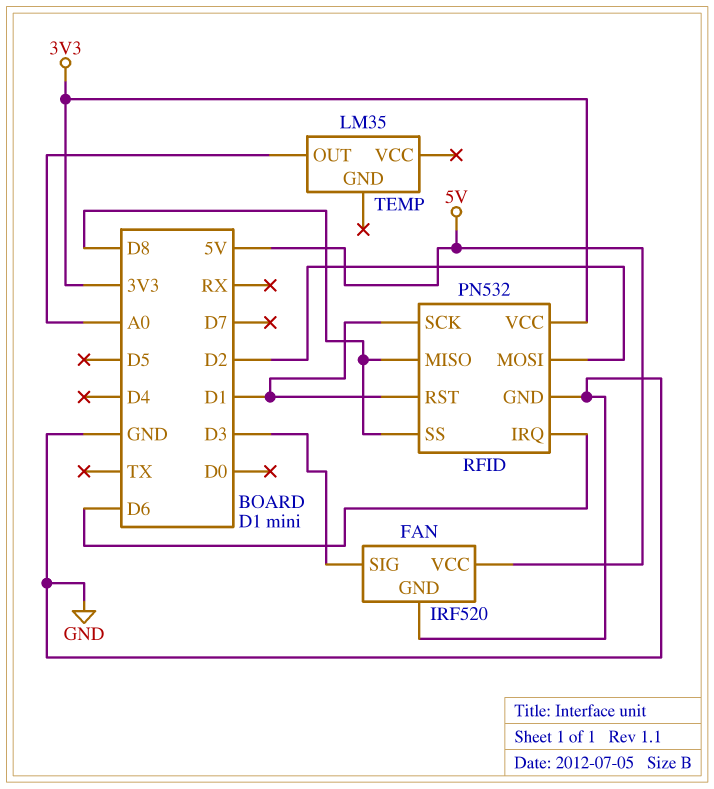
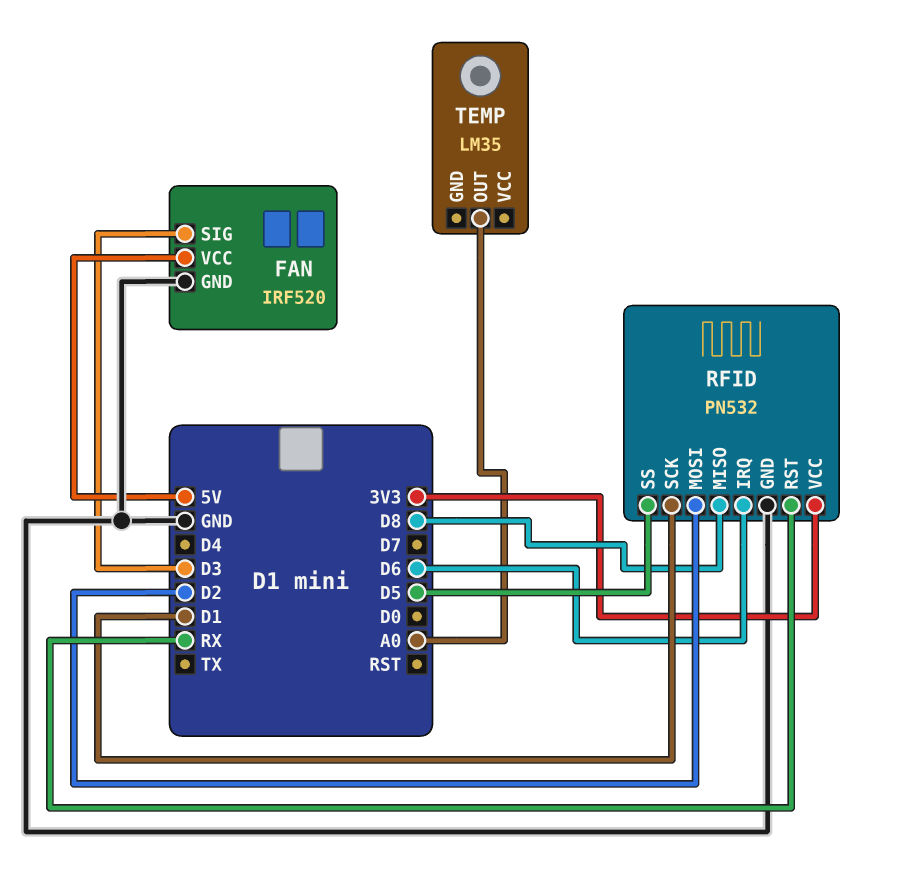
RFID pin RST: D1 -> RX
RFID pin SS: D8 -> D5

